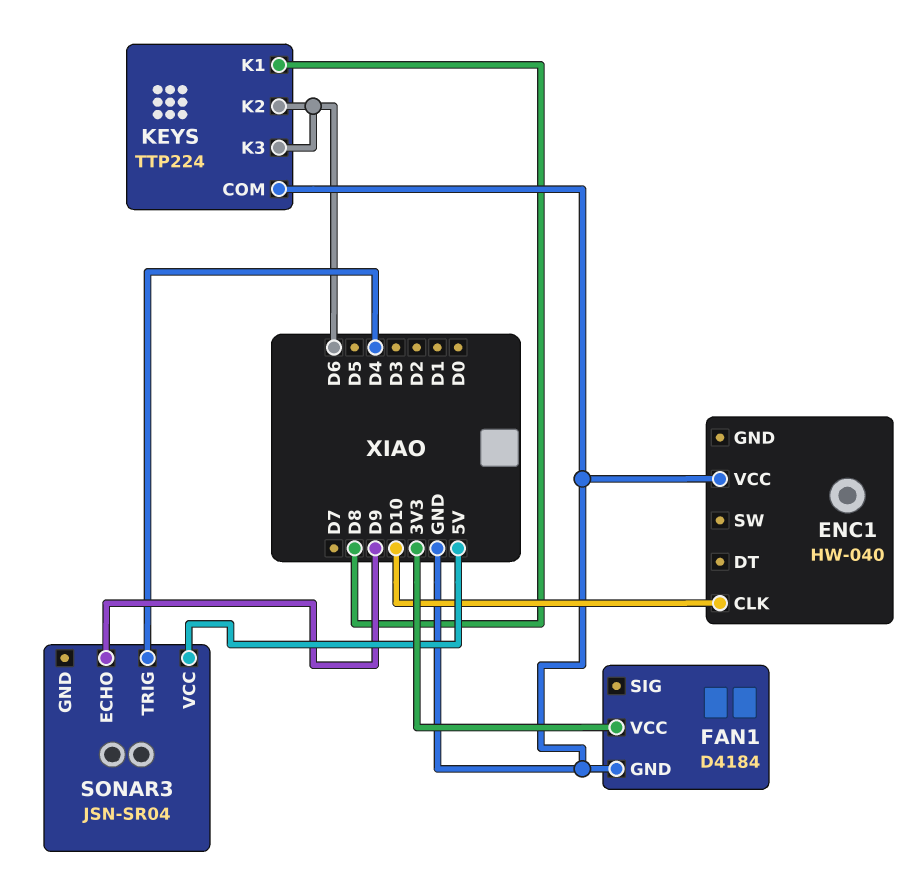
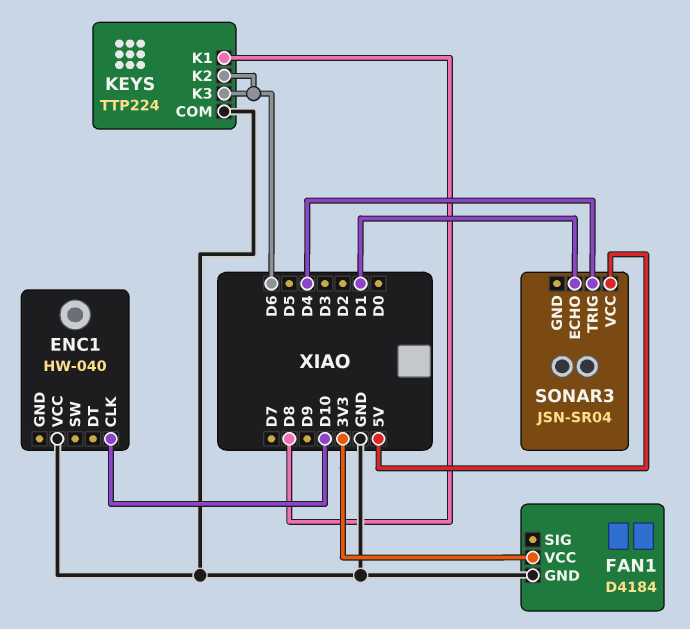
SONAR3 pin ECHO: D9 -> D1

